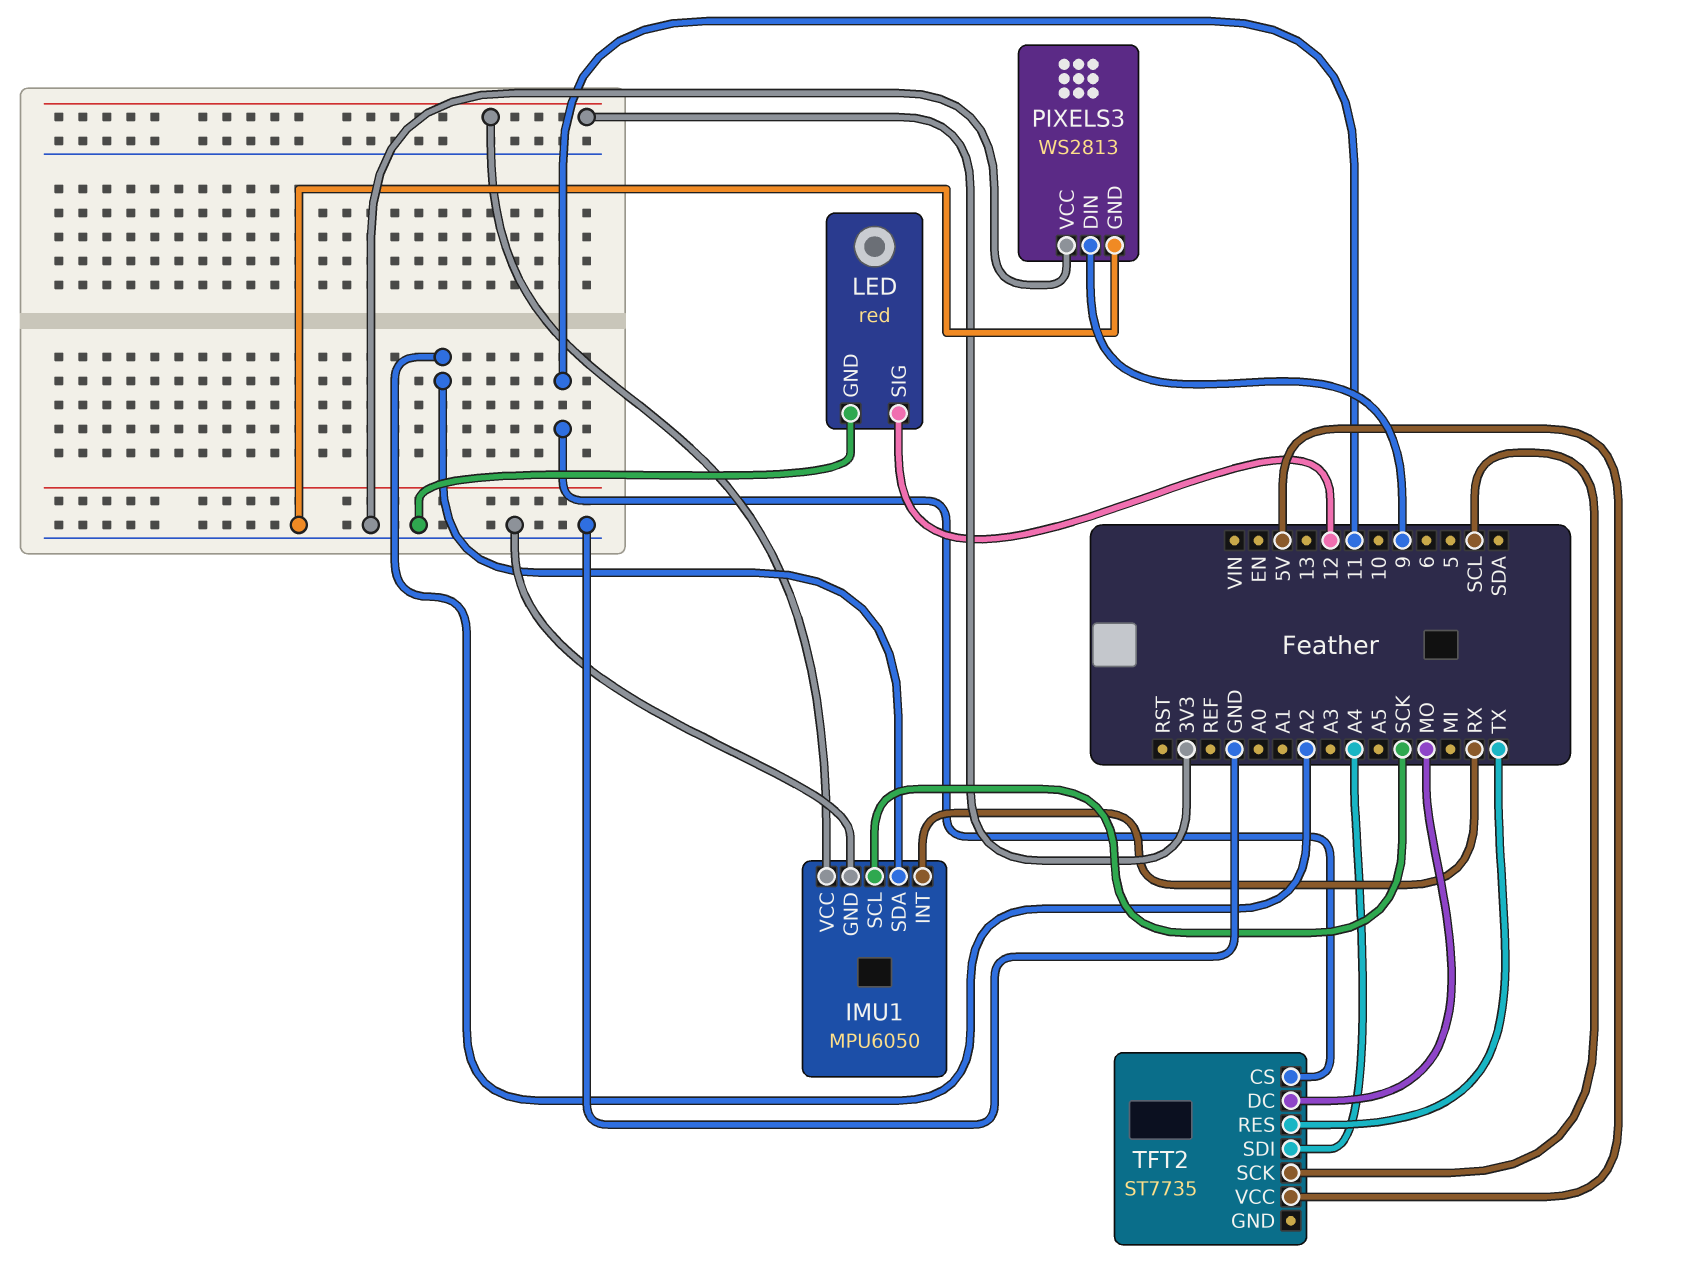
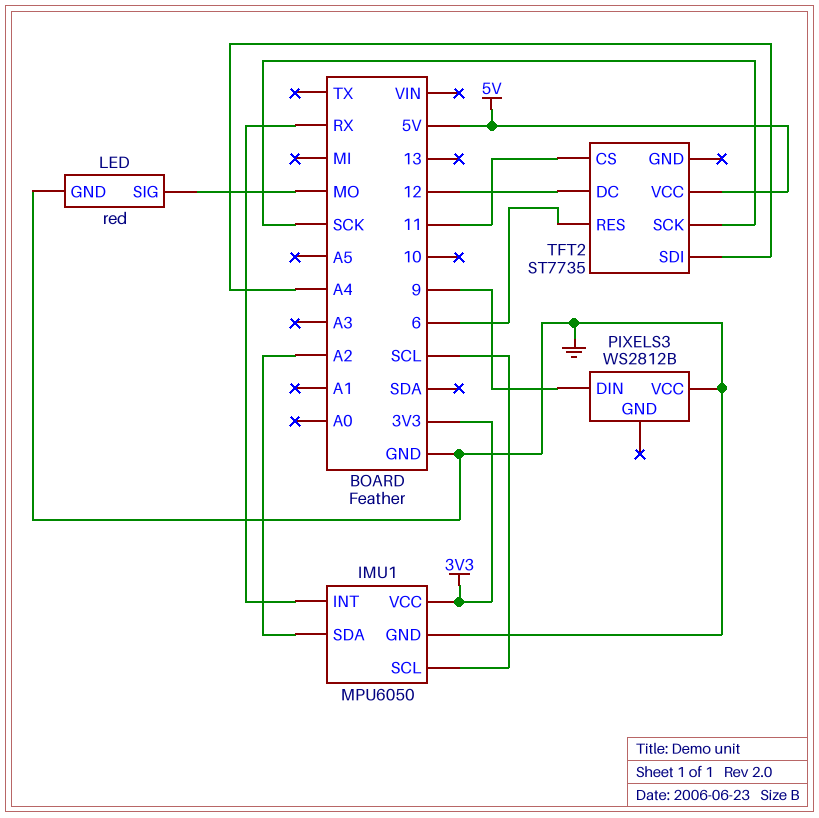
IMU1 pin SCL: SCK -> SCL
LED pin SIG: 12 -> MO
PIXELS3: WS2813 -> WS2812B
PIXELS3 pin GND: GND -> none
TFT2 pin DC: MO -> 12
TFT2 pin RES: TX -> 6
TFT2 pin SCK: SCL -> SCK

